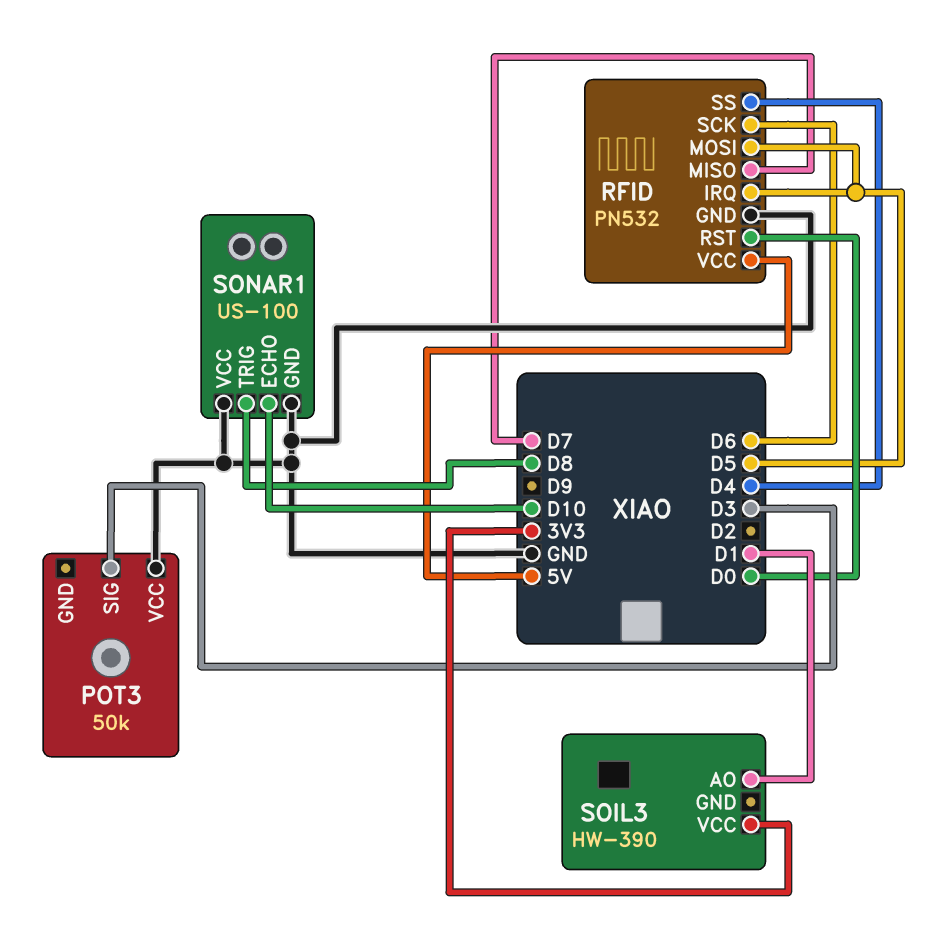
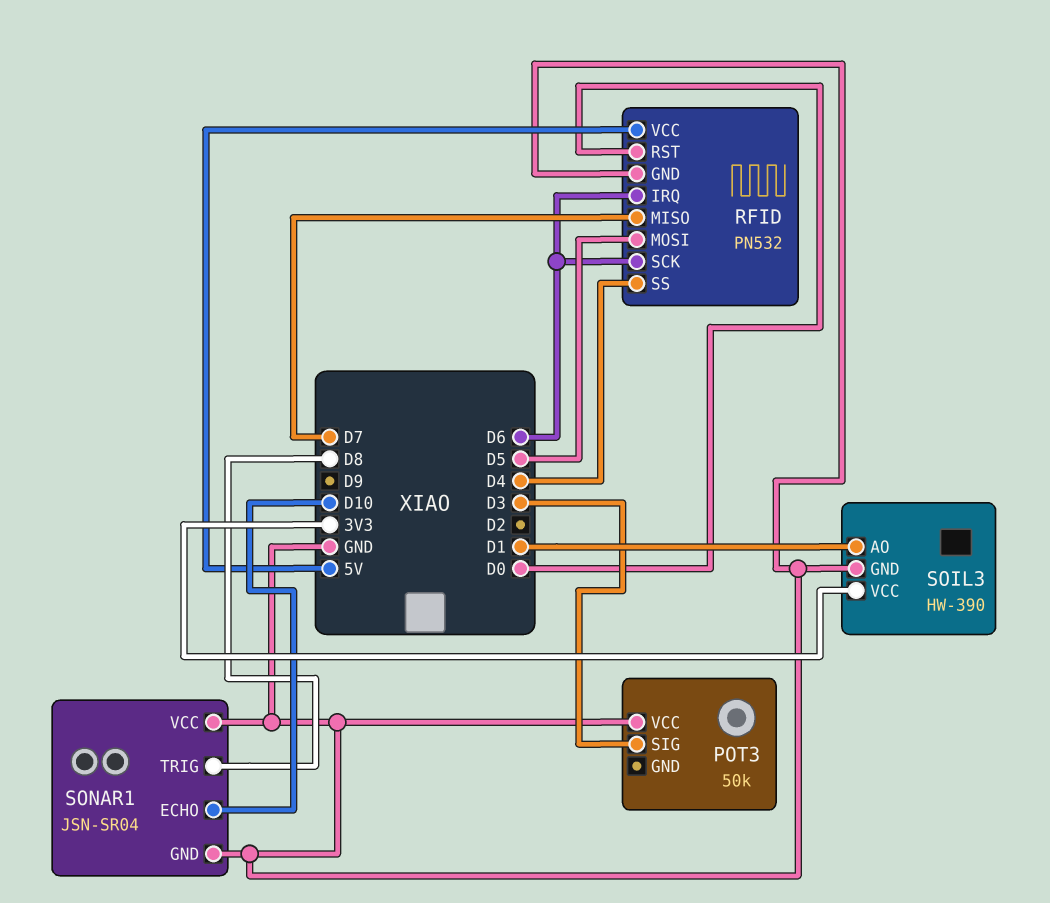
RFID pin IRQ: D5 -> D6
SOIL3 pin GND: none -> GND
SONAR1: US-100 -> JSN-SR04

